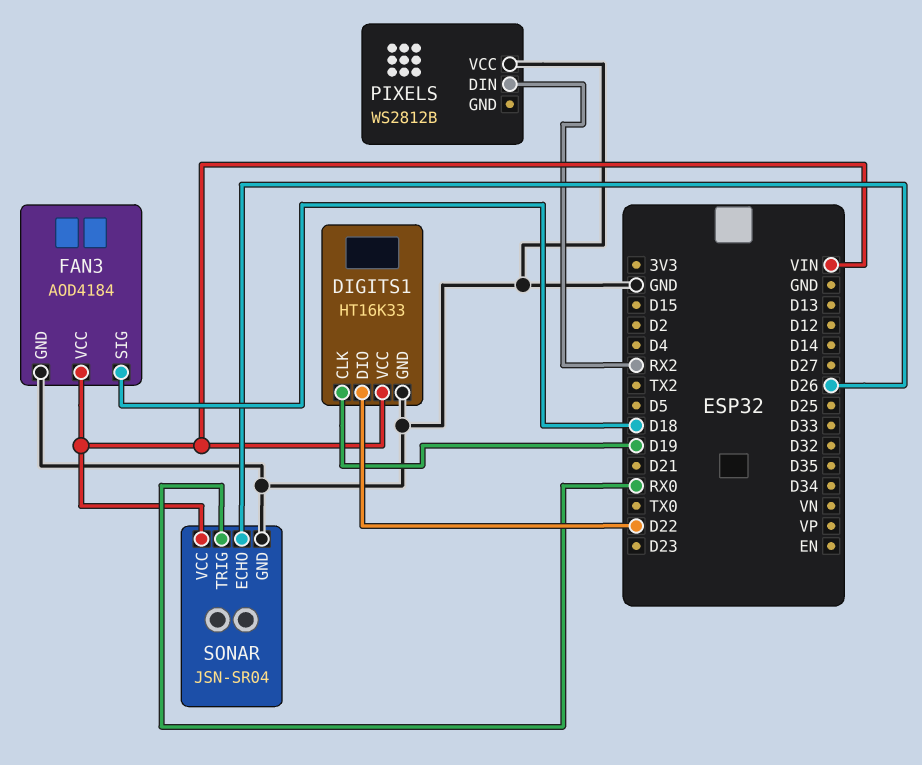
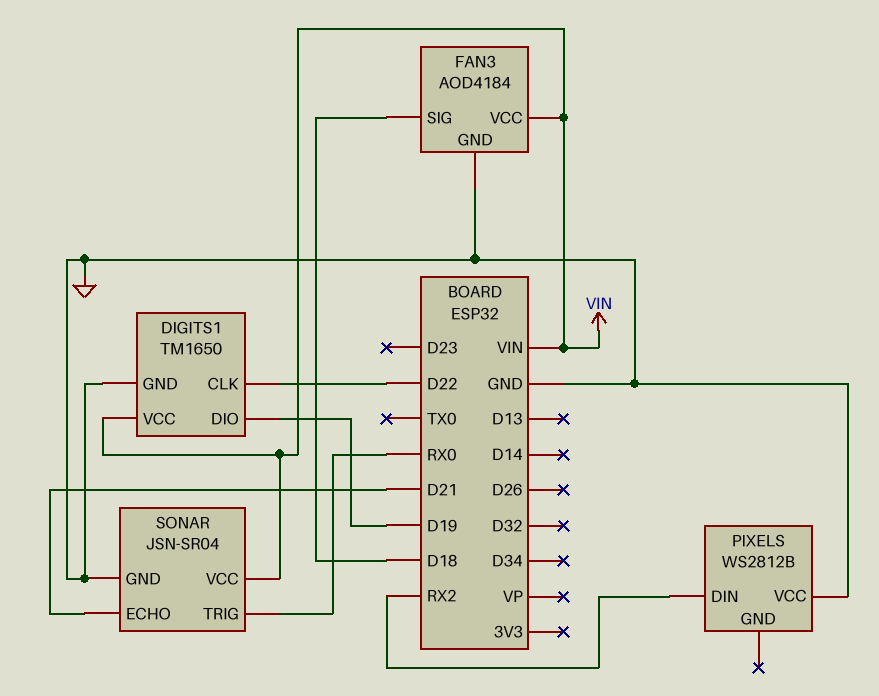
DIGITS1: HT16K33 -> TM1650
DIGITS1 pin CLK: D19 -> D22
DIGITS1 pin DIO: D22 -> D19
SONAR pin ECHO: D26 -> D21

